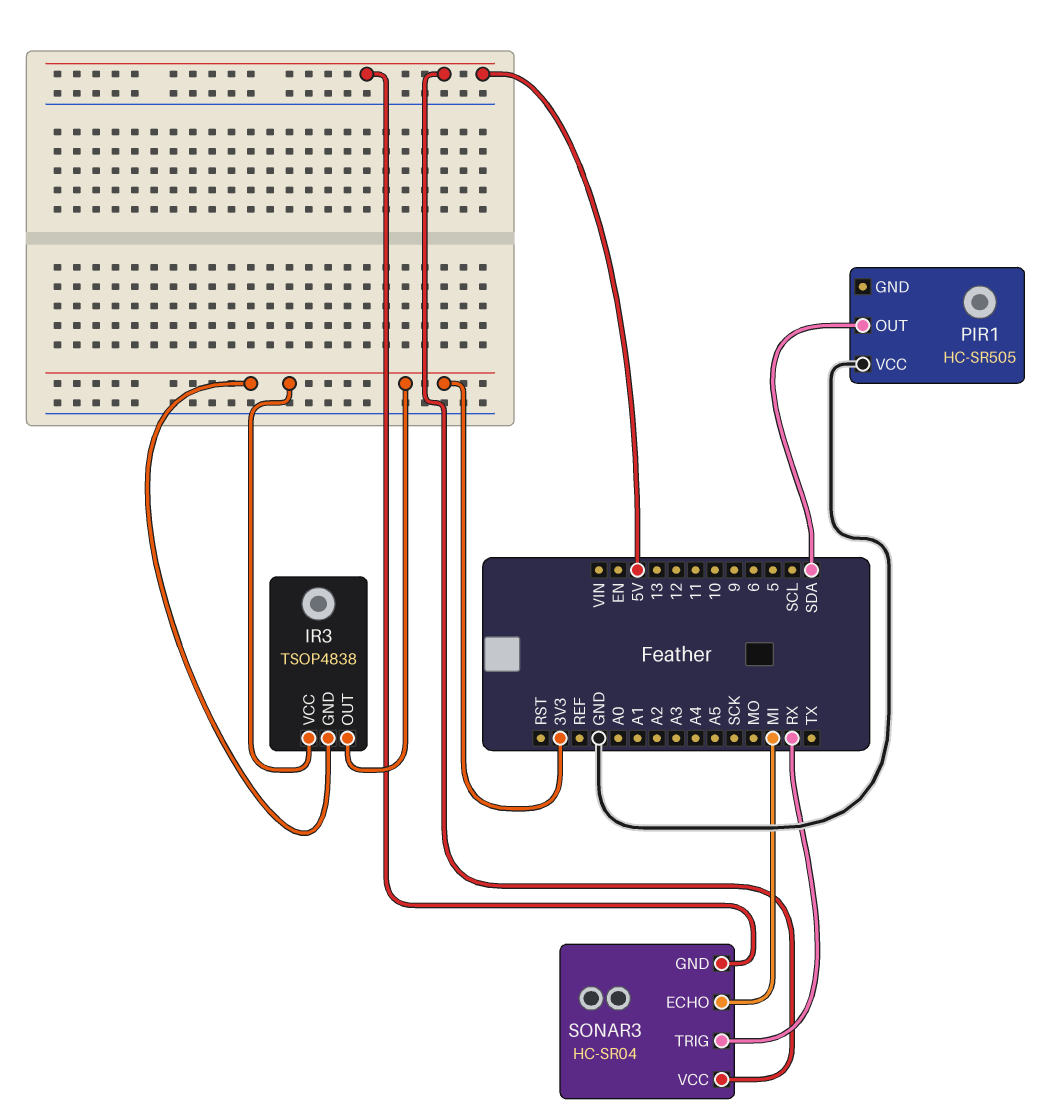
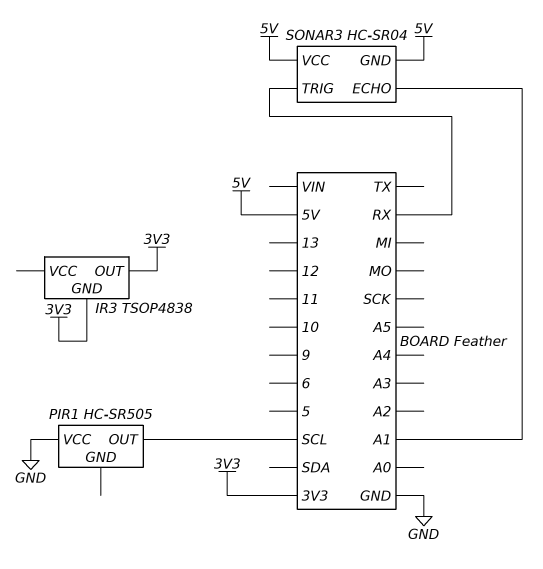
IR3 pin VCC: 3V3 -> none
PIR1 pin OUT: SDA -> SCL
SONAR3 pin ECHO: MI -> A1

